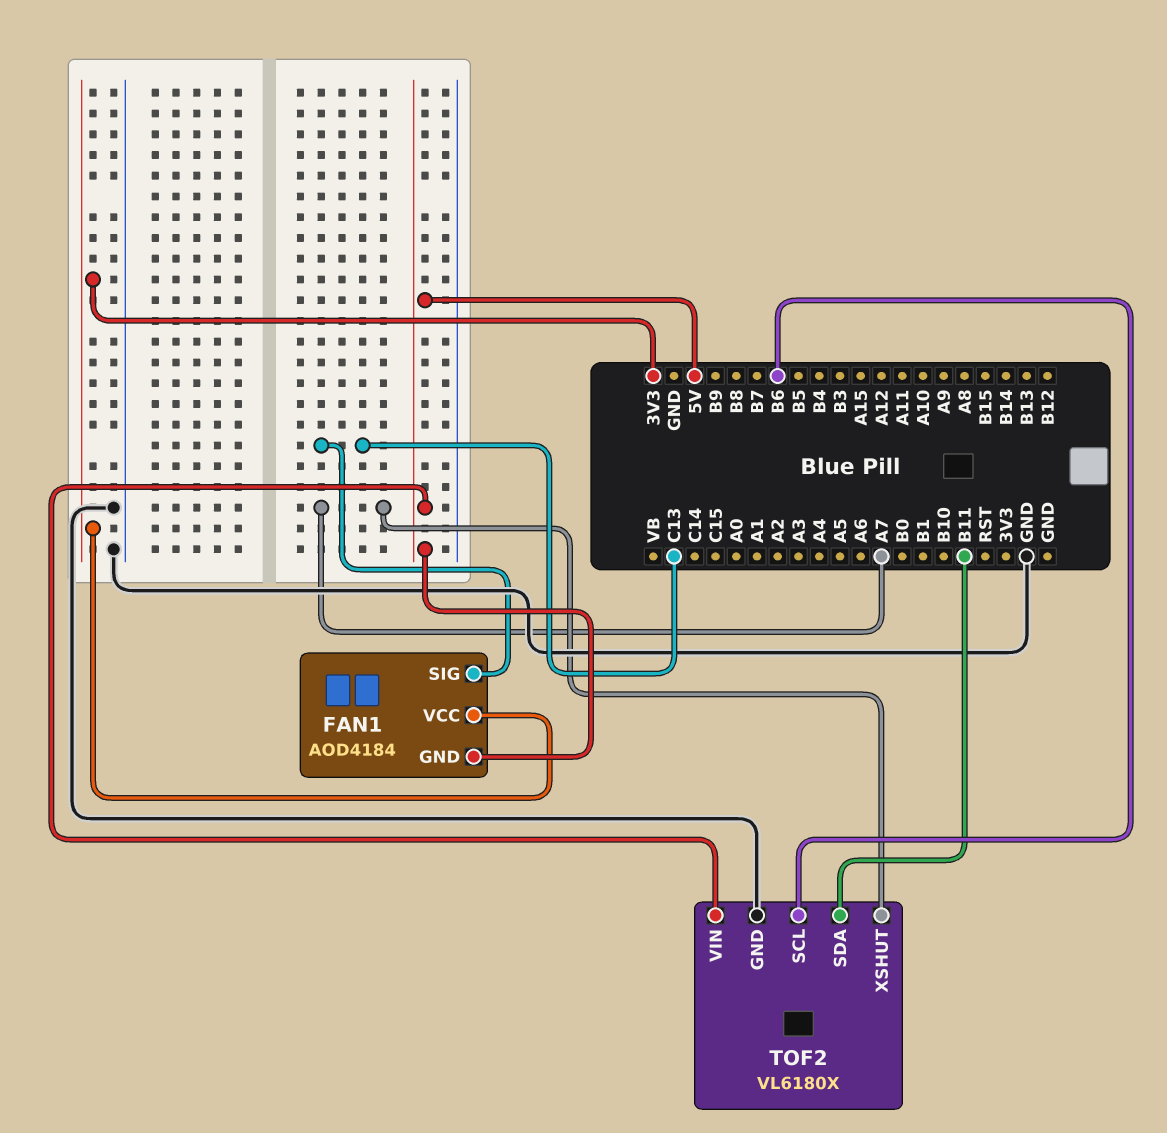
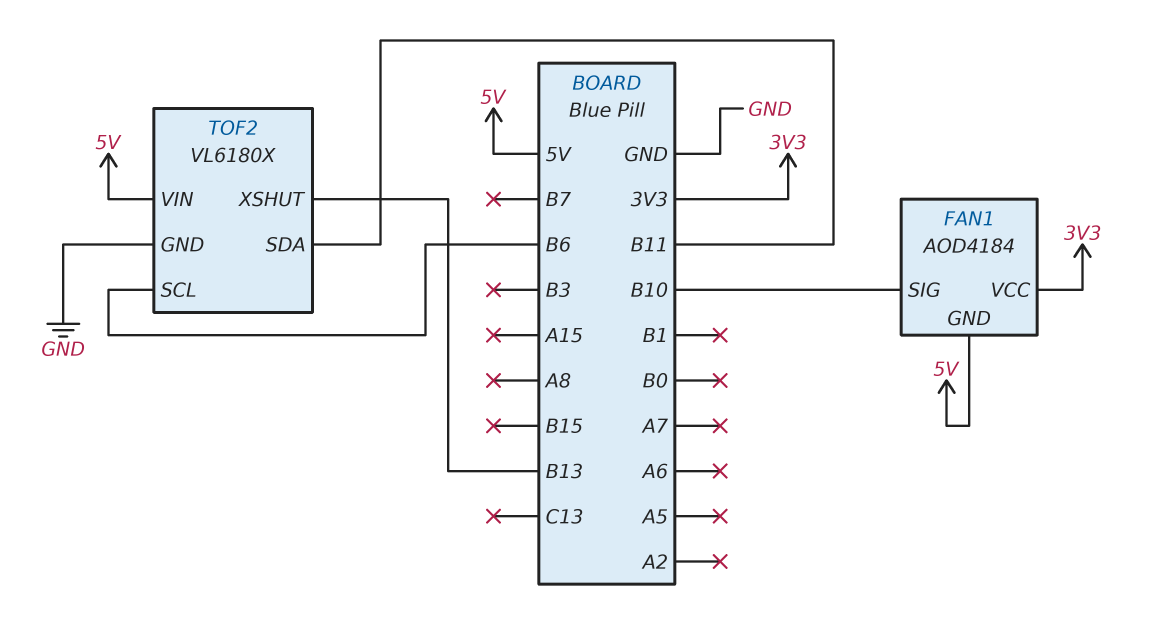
FAN1 pin SIG: C13 -> B10
TOF2 pin XSHUT: A7 -> B13

